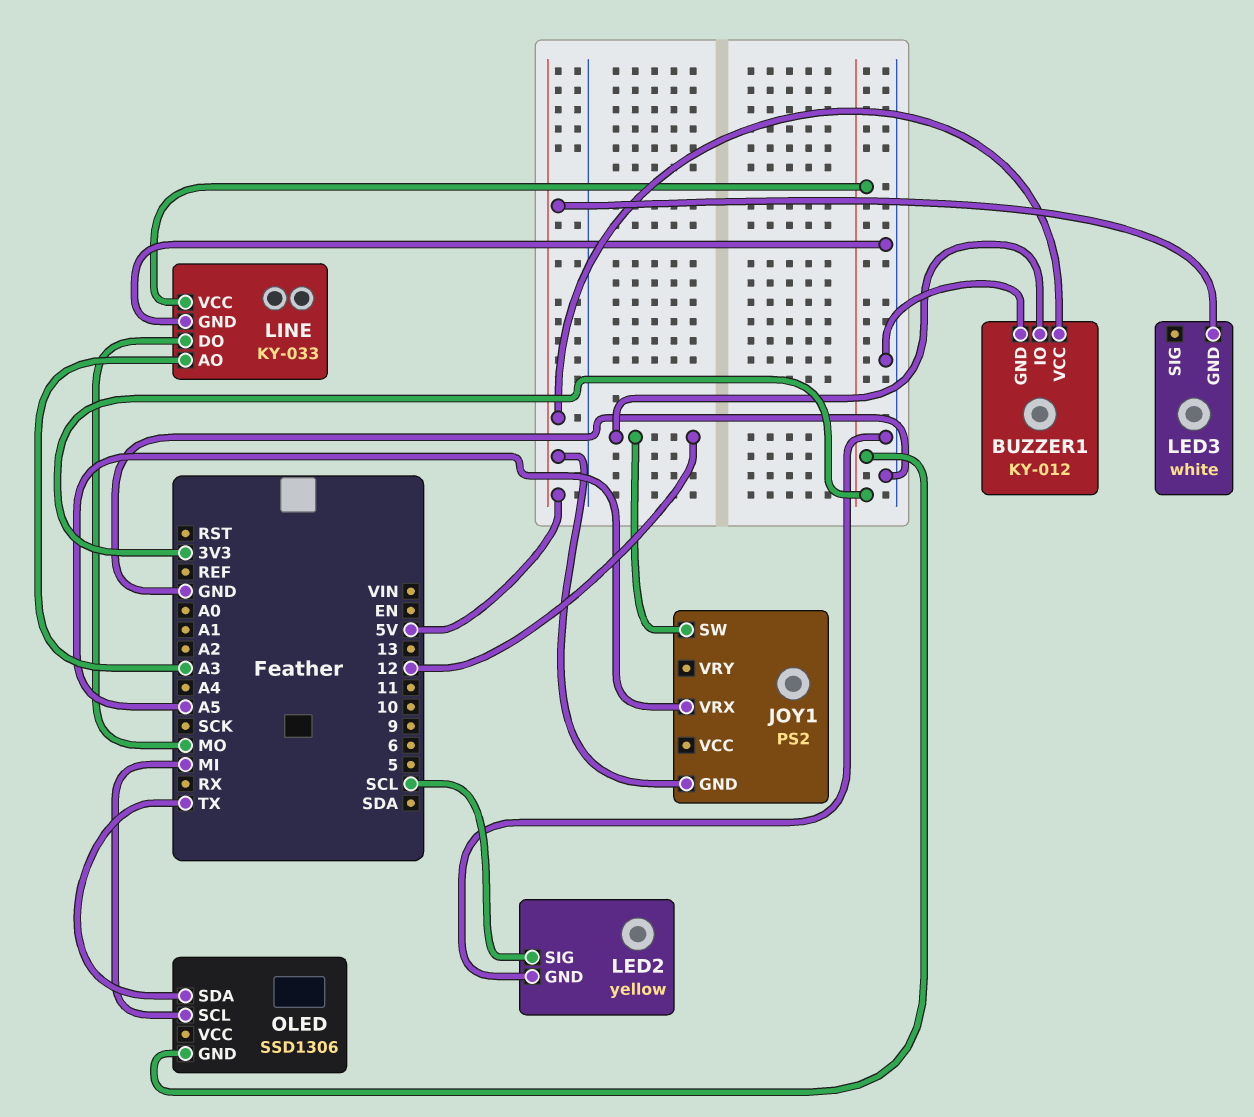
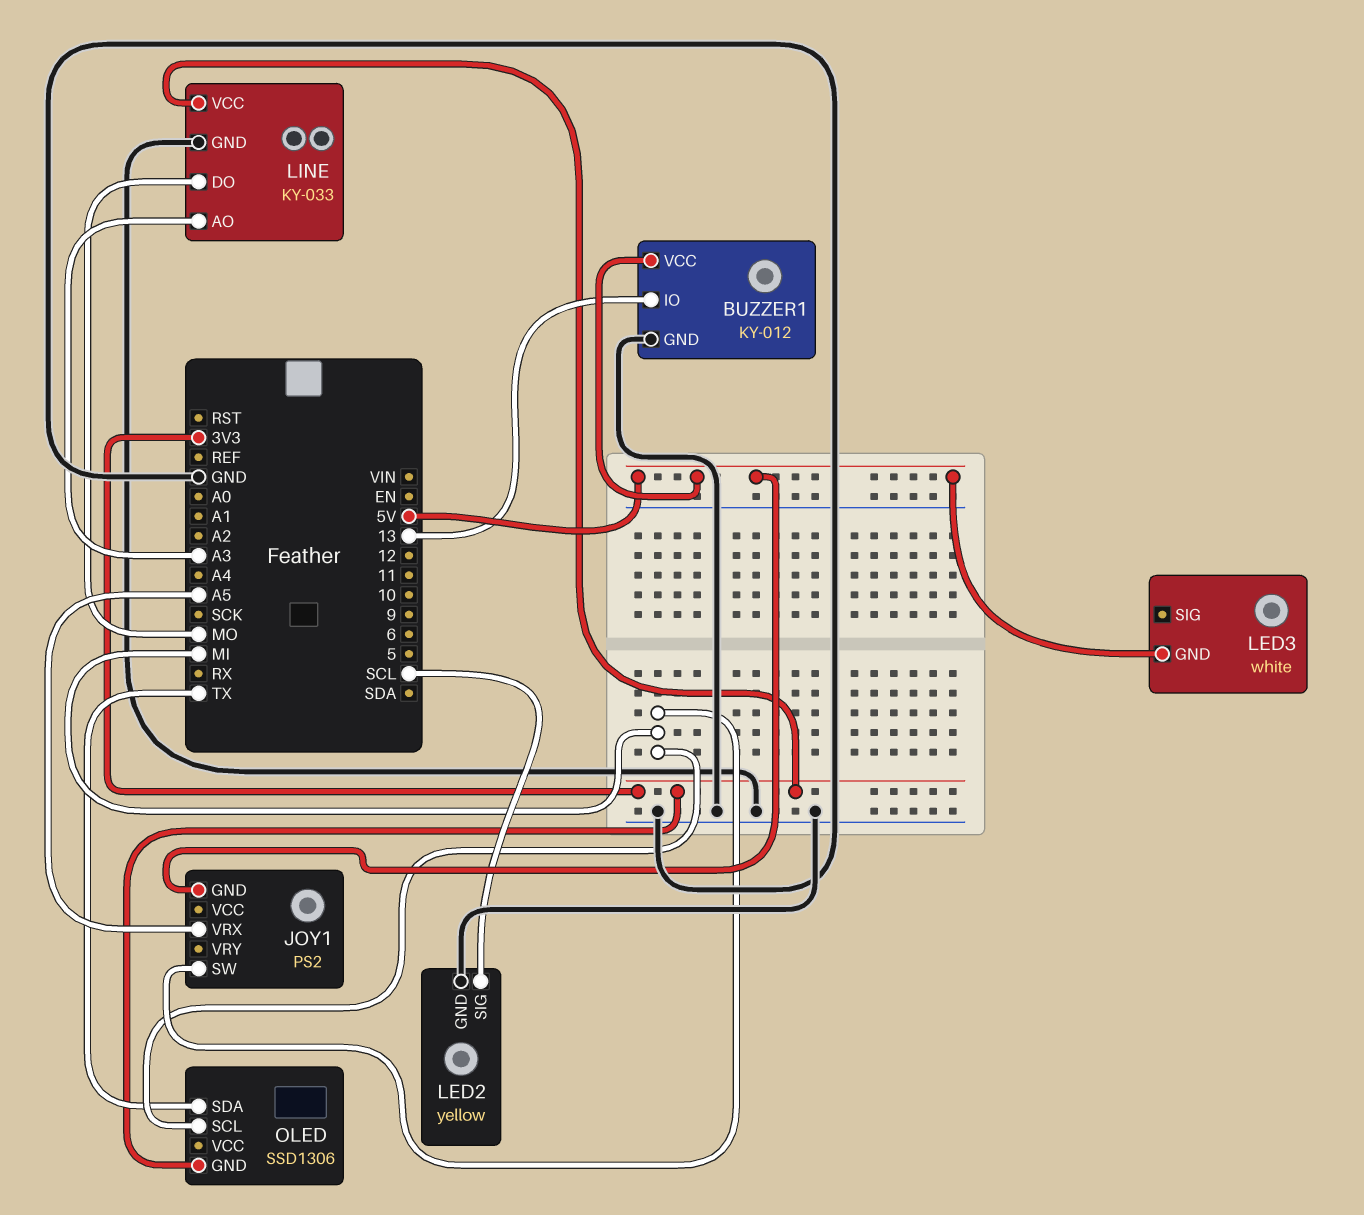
BUZZER1 pin IO: 12 -> 13
JOY1 pin SW: 12 -> MI

